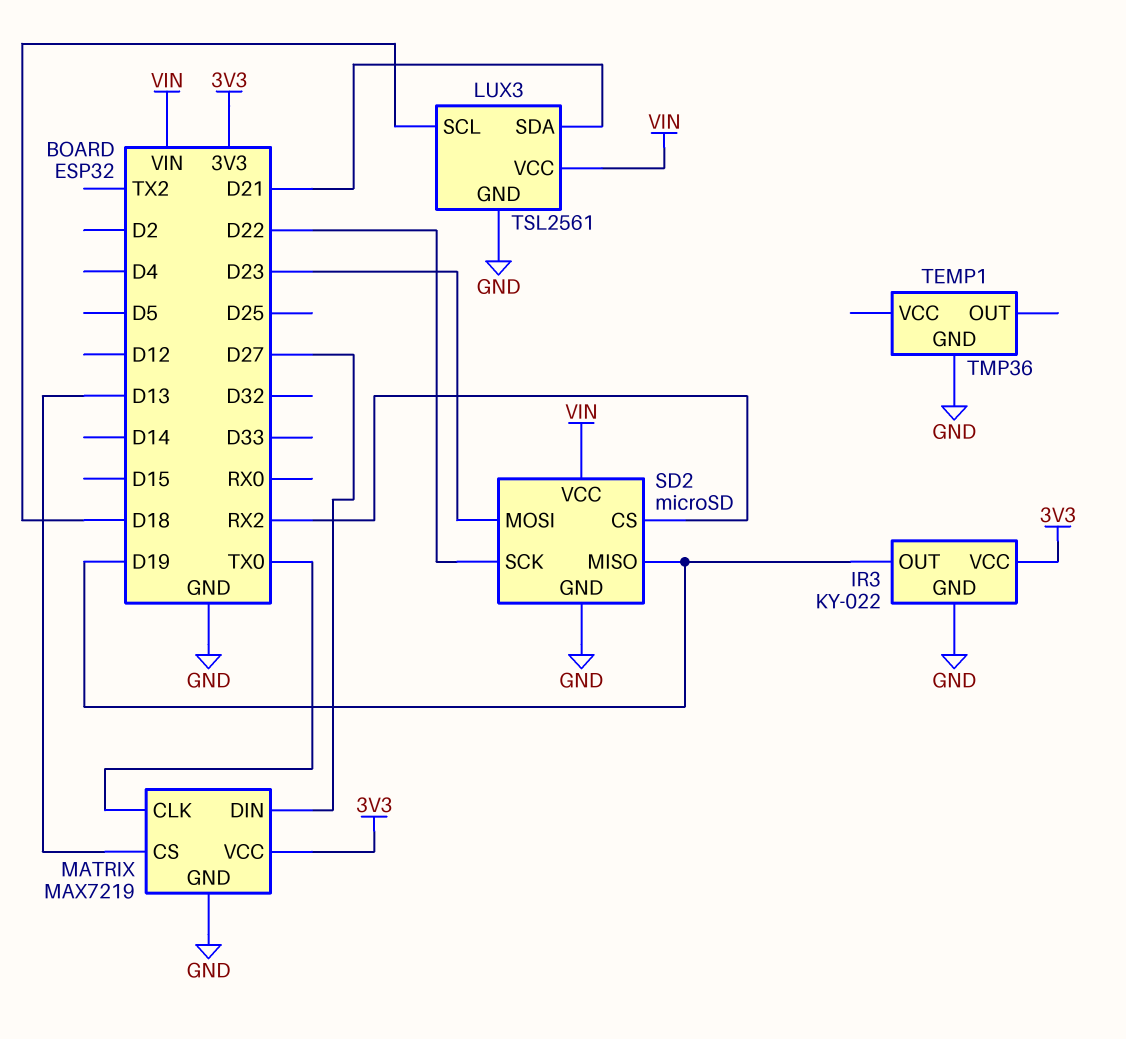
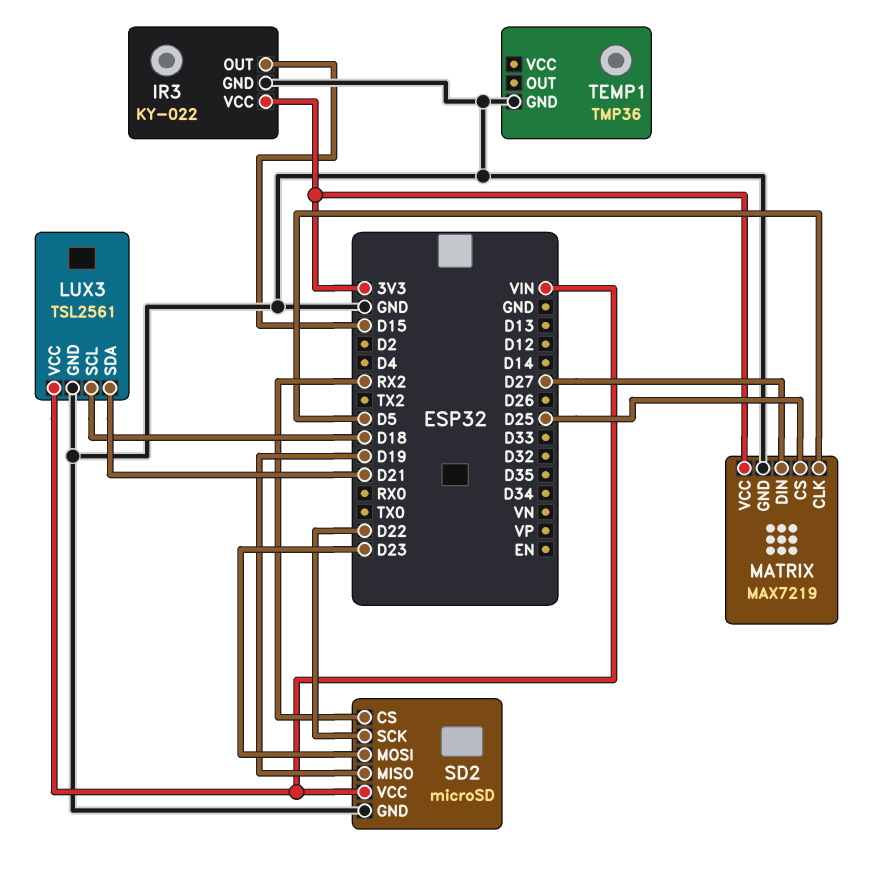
IR3 pin OUT: D19 -> D15
MATRIX pin CLK: TX0 -> D5
MATRIX pin CS: D13 -> D25

